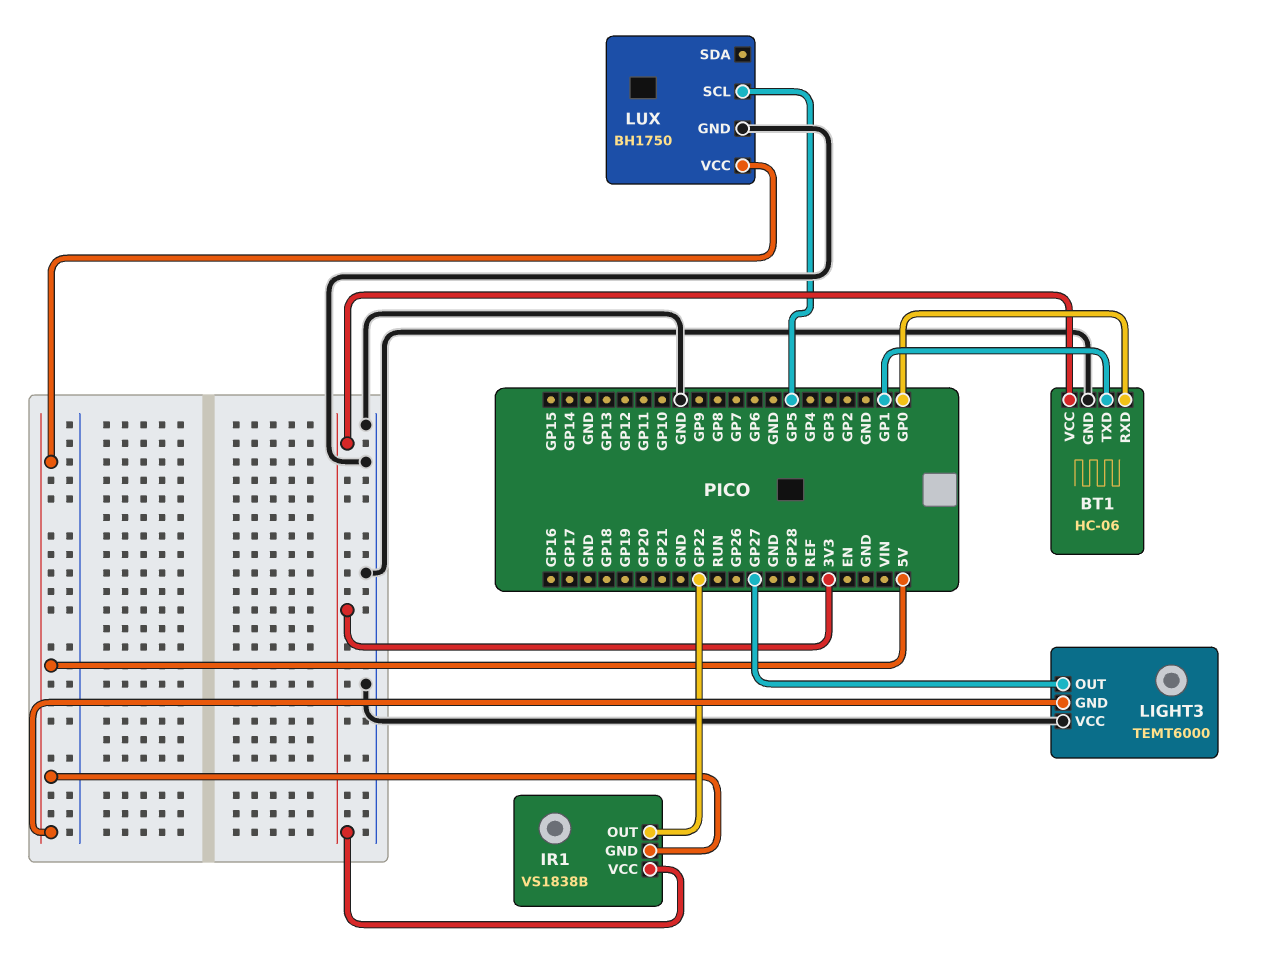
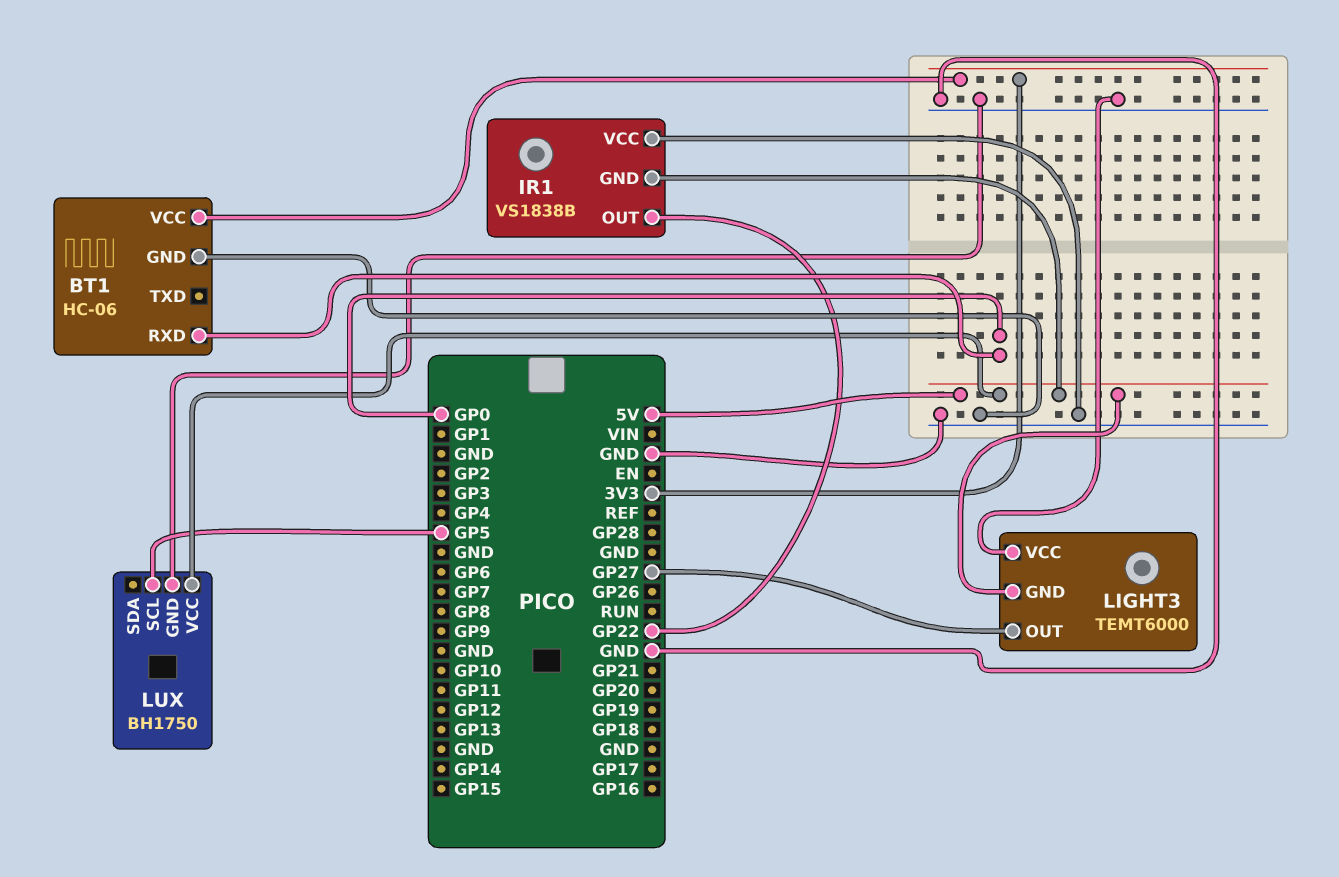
BT1 pin TXD: GP1 -> none
IR1 pin VCC: 3V3 -> GND

